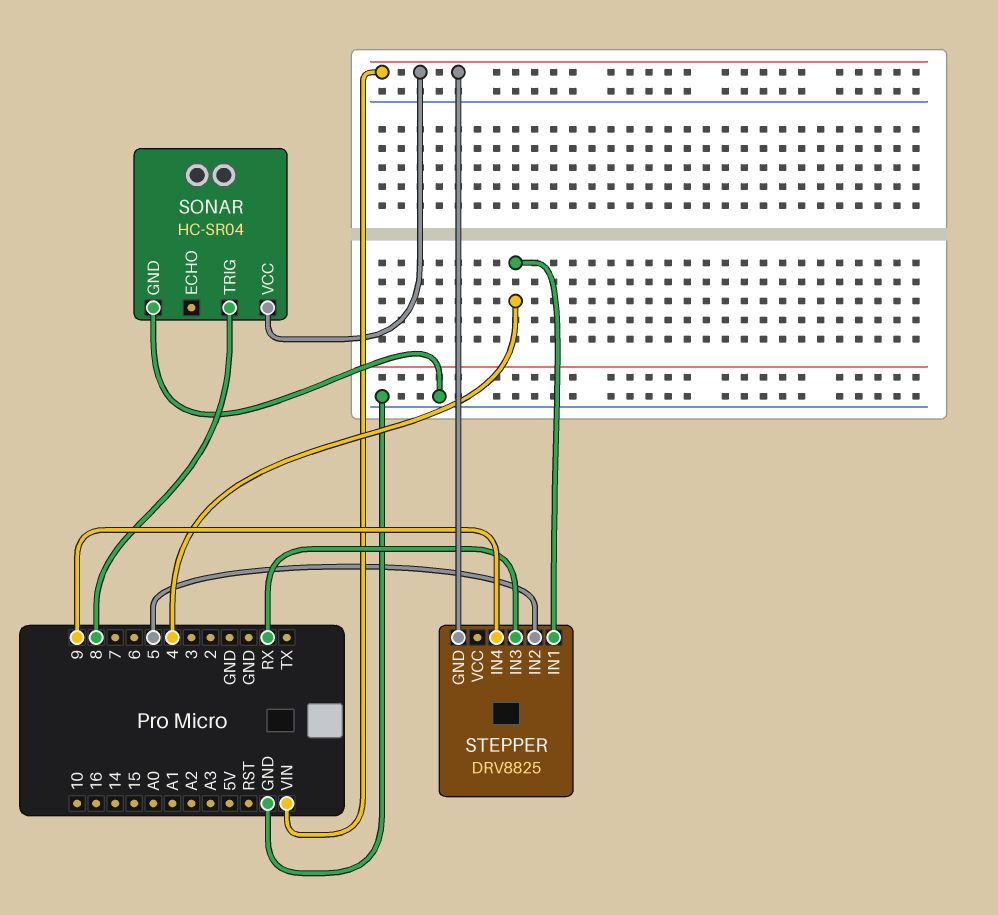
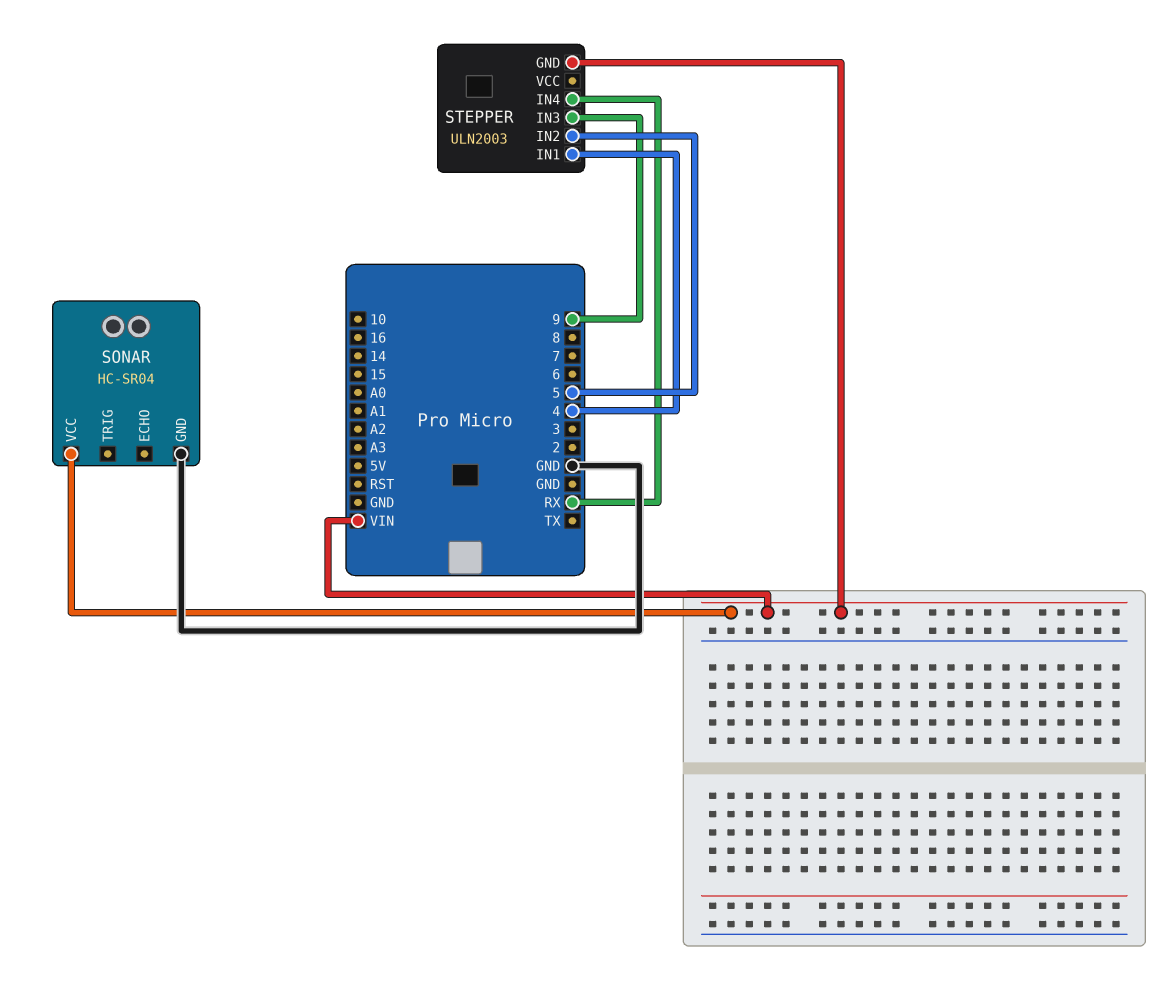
SONAR pin TRIG: 8 -> none
STEPPER: DRV8825 -> ULN2003
STEPPER pin IN3: RX -> 9
STEPPER pin IN4: 9 -> RX

